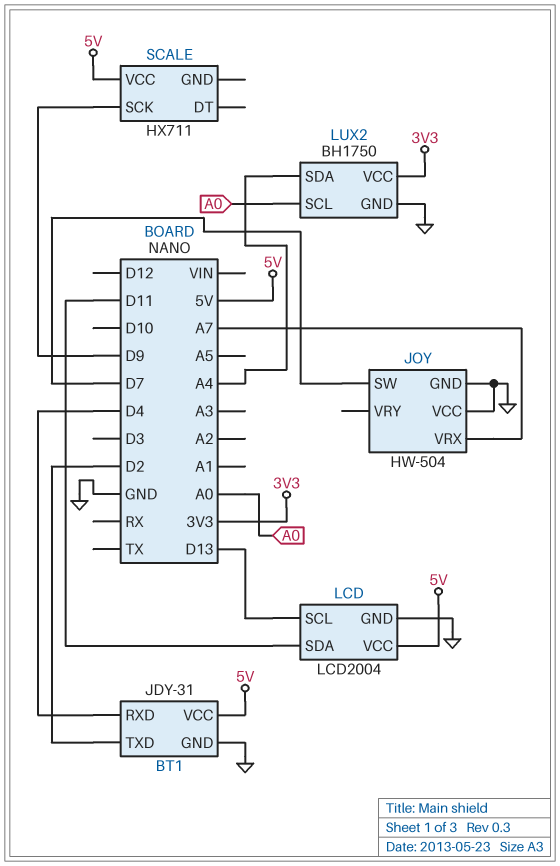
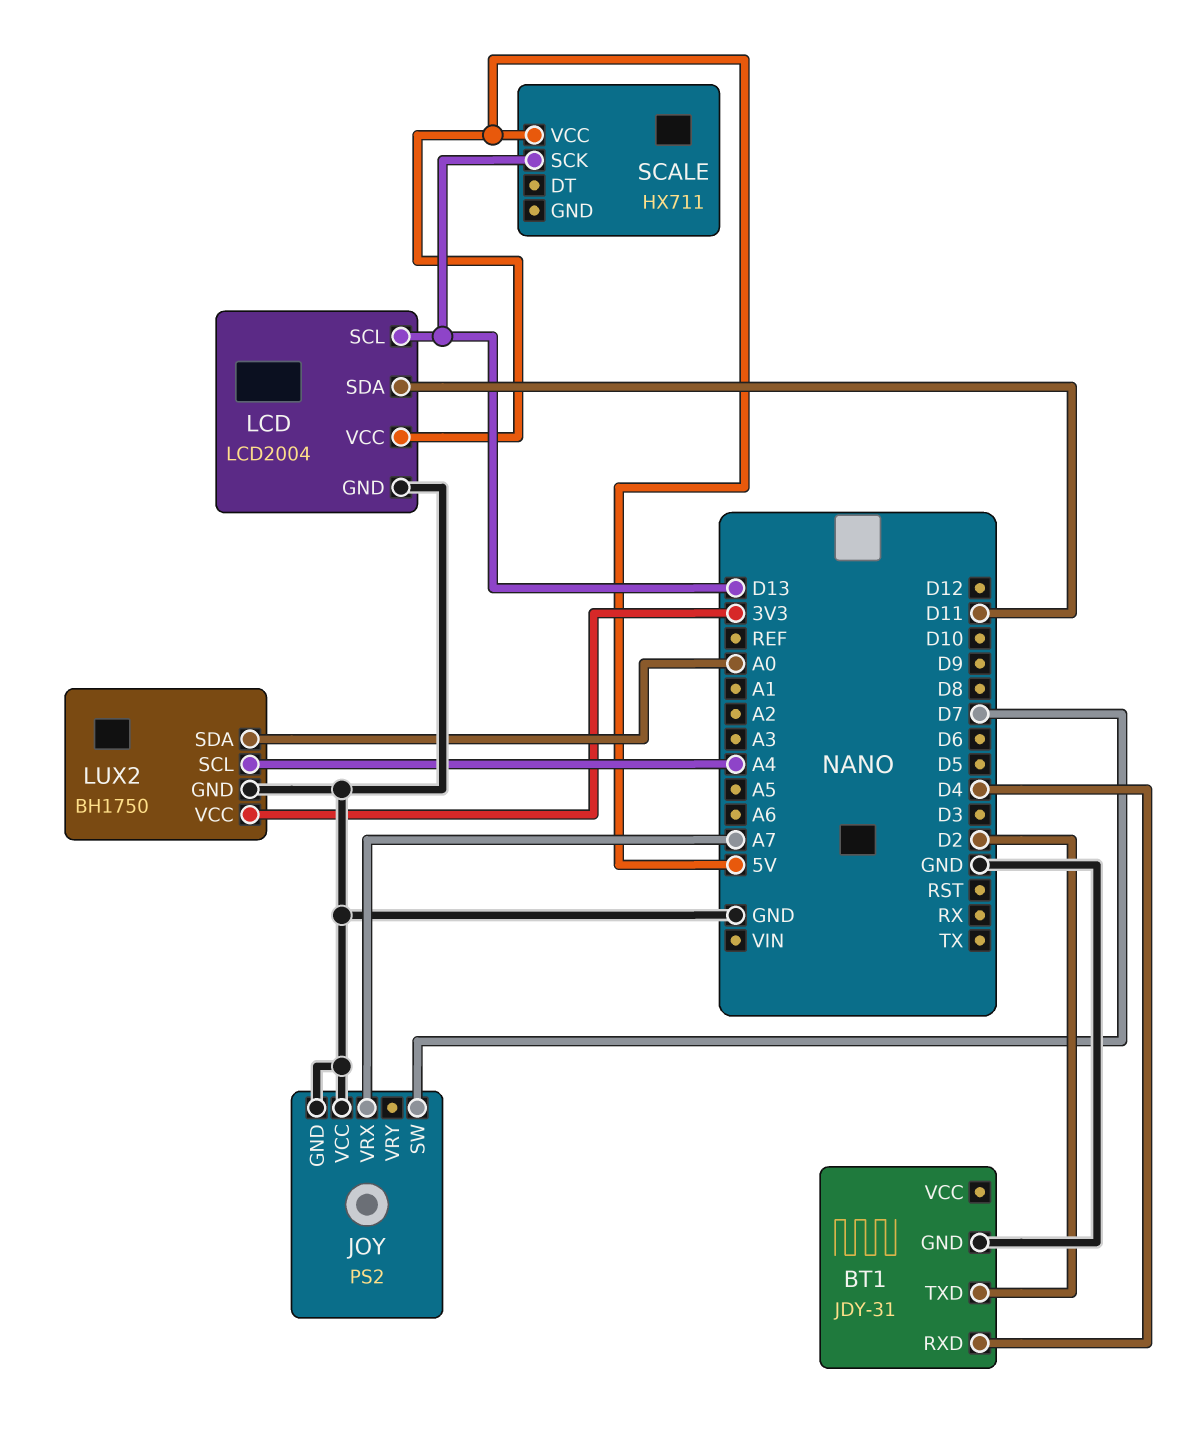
BT1 pin VCC: 5V -> none
JOY: HW-504 -> PS2
LUX2 pin SCL: A0 -> A4
LUX2 pin SDA: A4 -> A0
SCALE pin SCK: D9 -> D13

